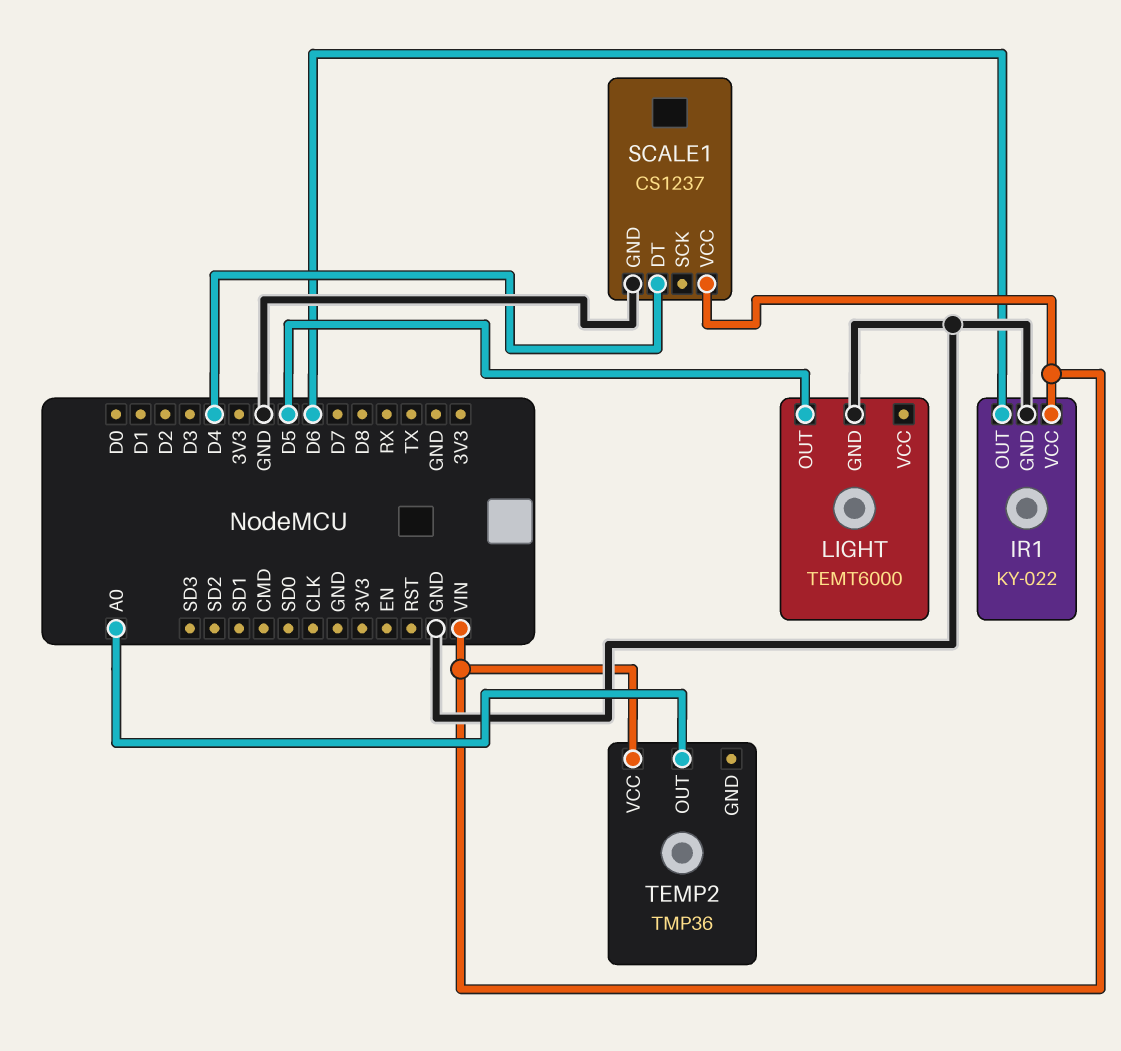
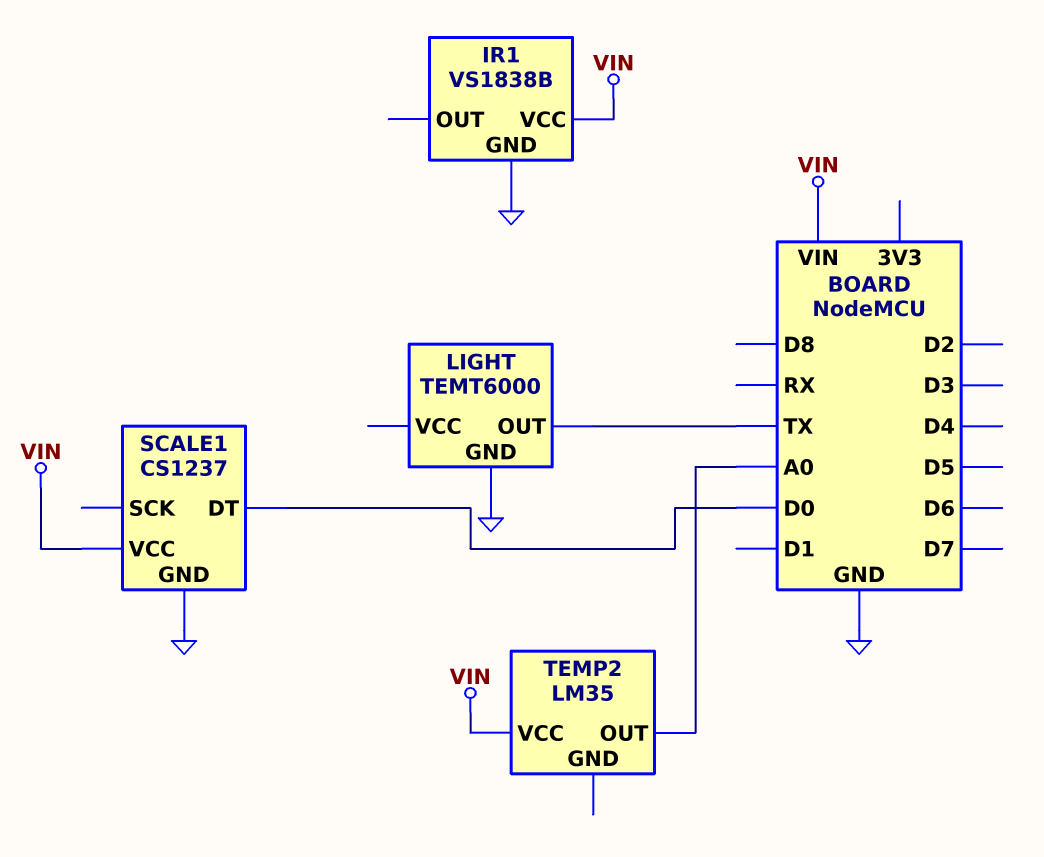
IR1: KY-022 -> VS1838B
IR1 pin OUT: D6 -> none
LIGHT pin OUT: D5 -> TX
SCALE1 pin DT: D4 -> D0
TEMP2: TMP36 -> LM35

